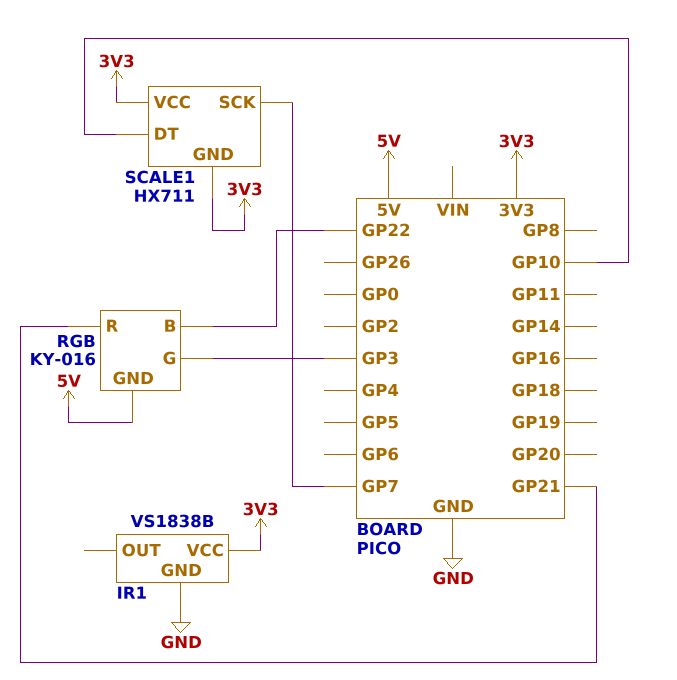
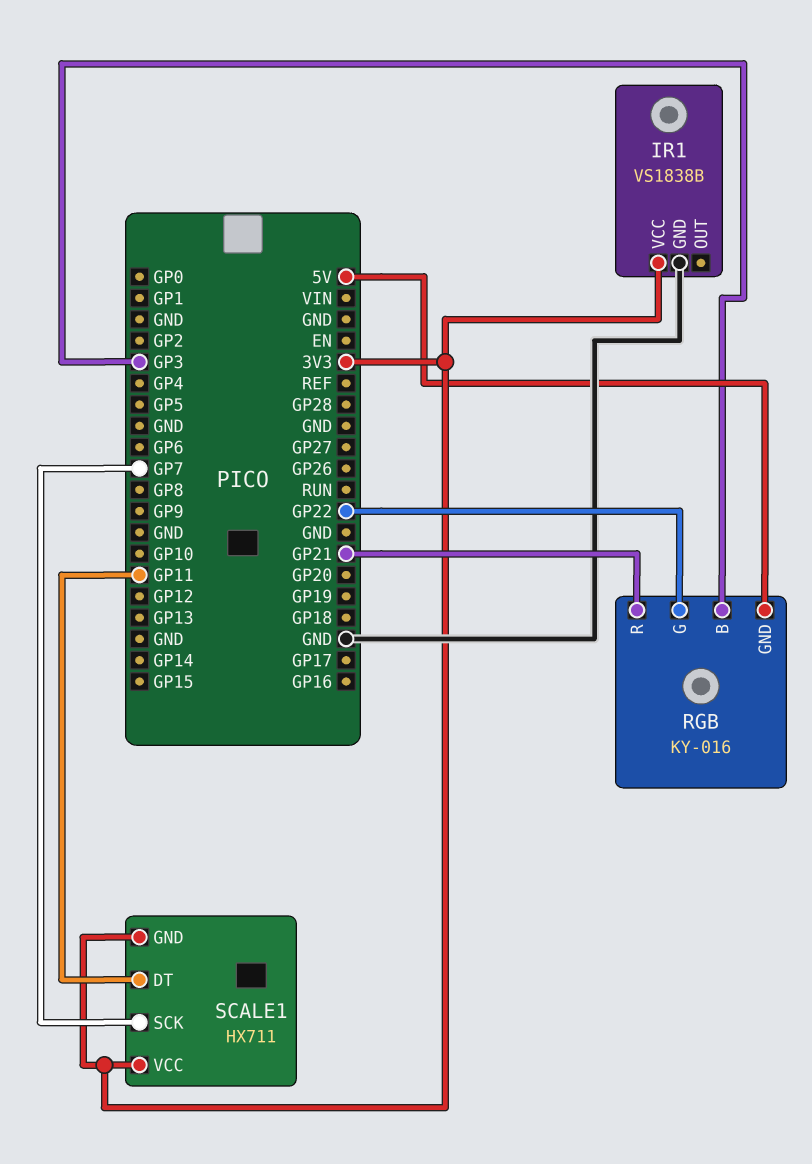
RGB pin B: GP22 -> GP3
RGB pin G: GP3 -> GP22
SCALE1 pin DT: GP10 -> GP11

